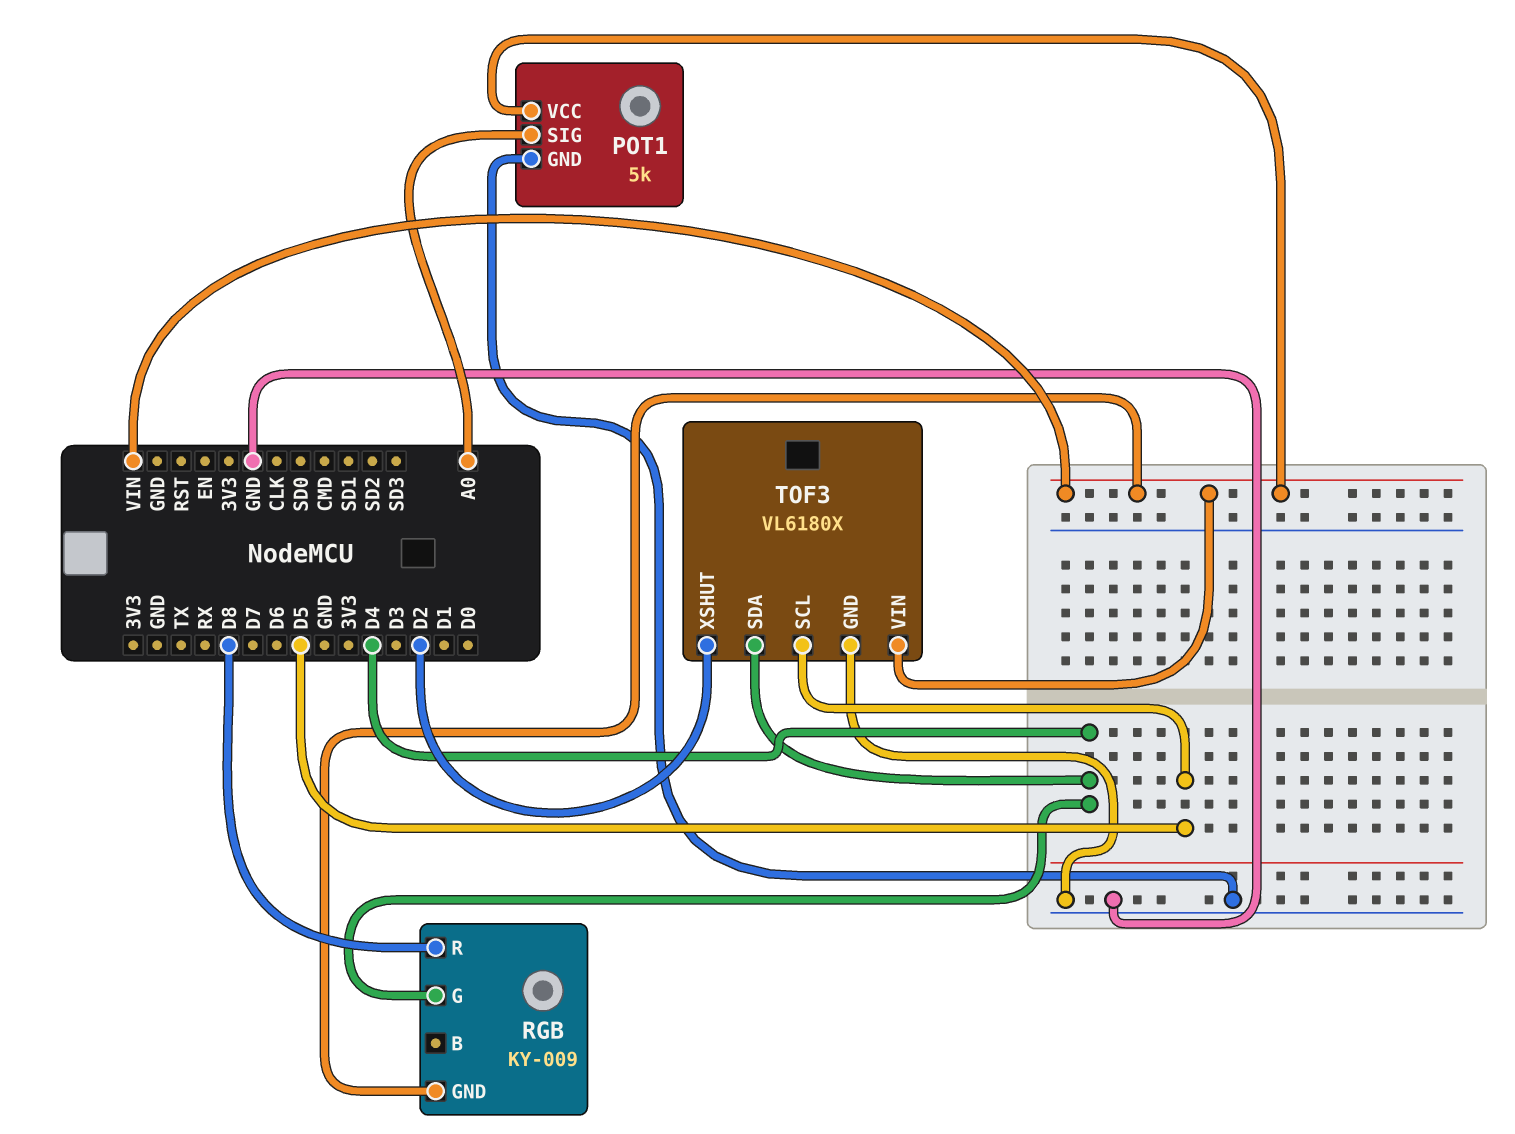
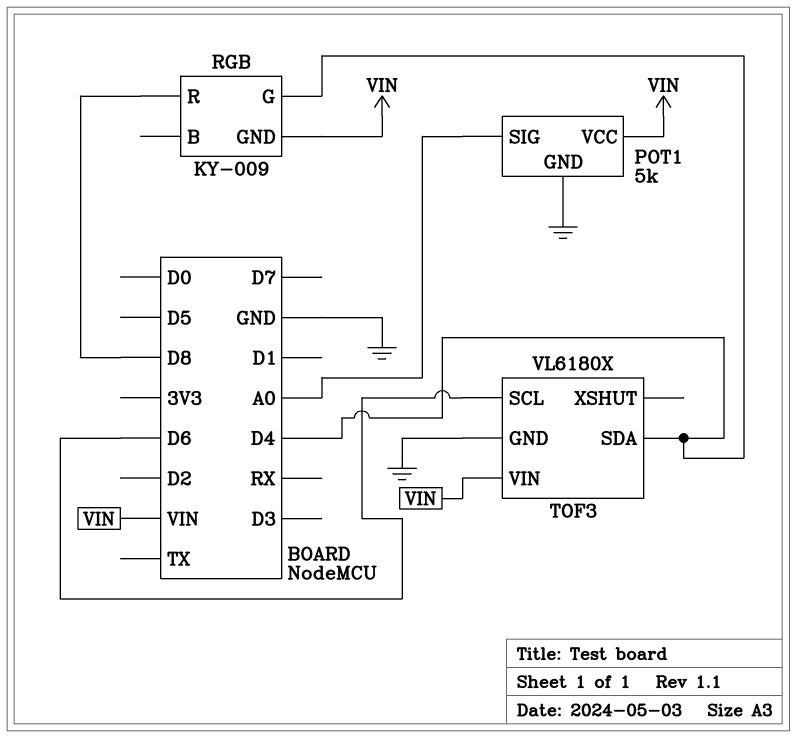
TOF3 pin SCL: D5 -> D6
TOF3 pin XSHUT: D2 -> none

